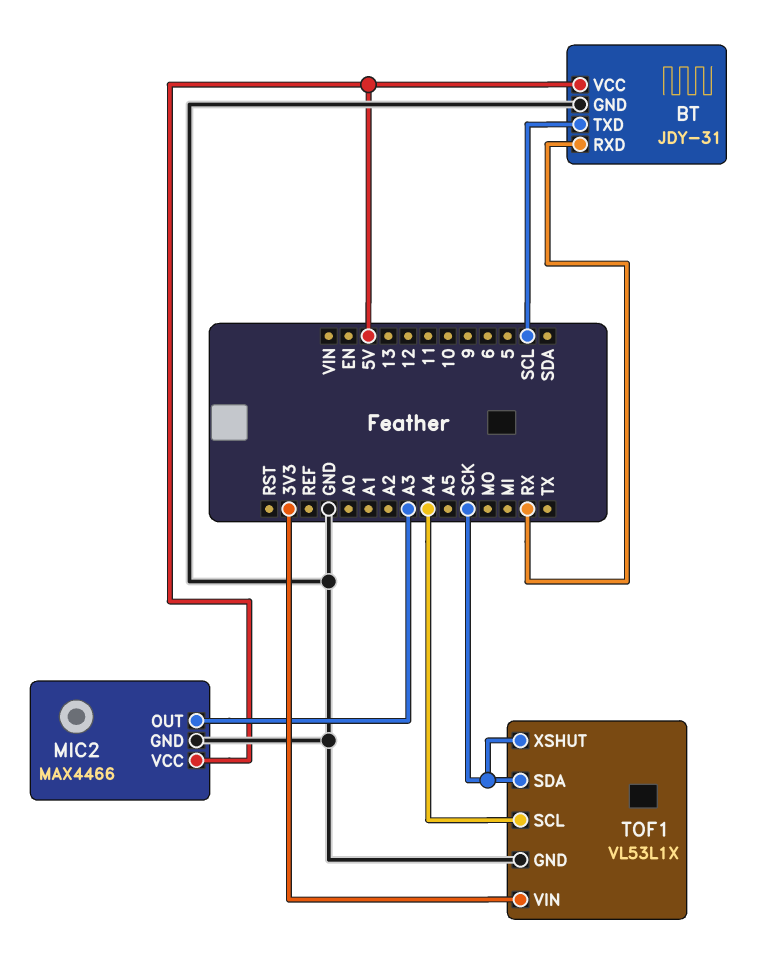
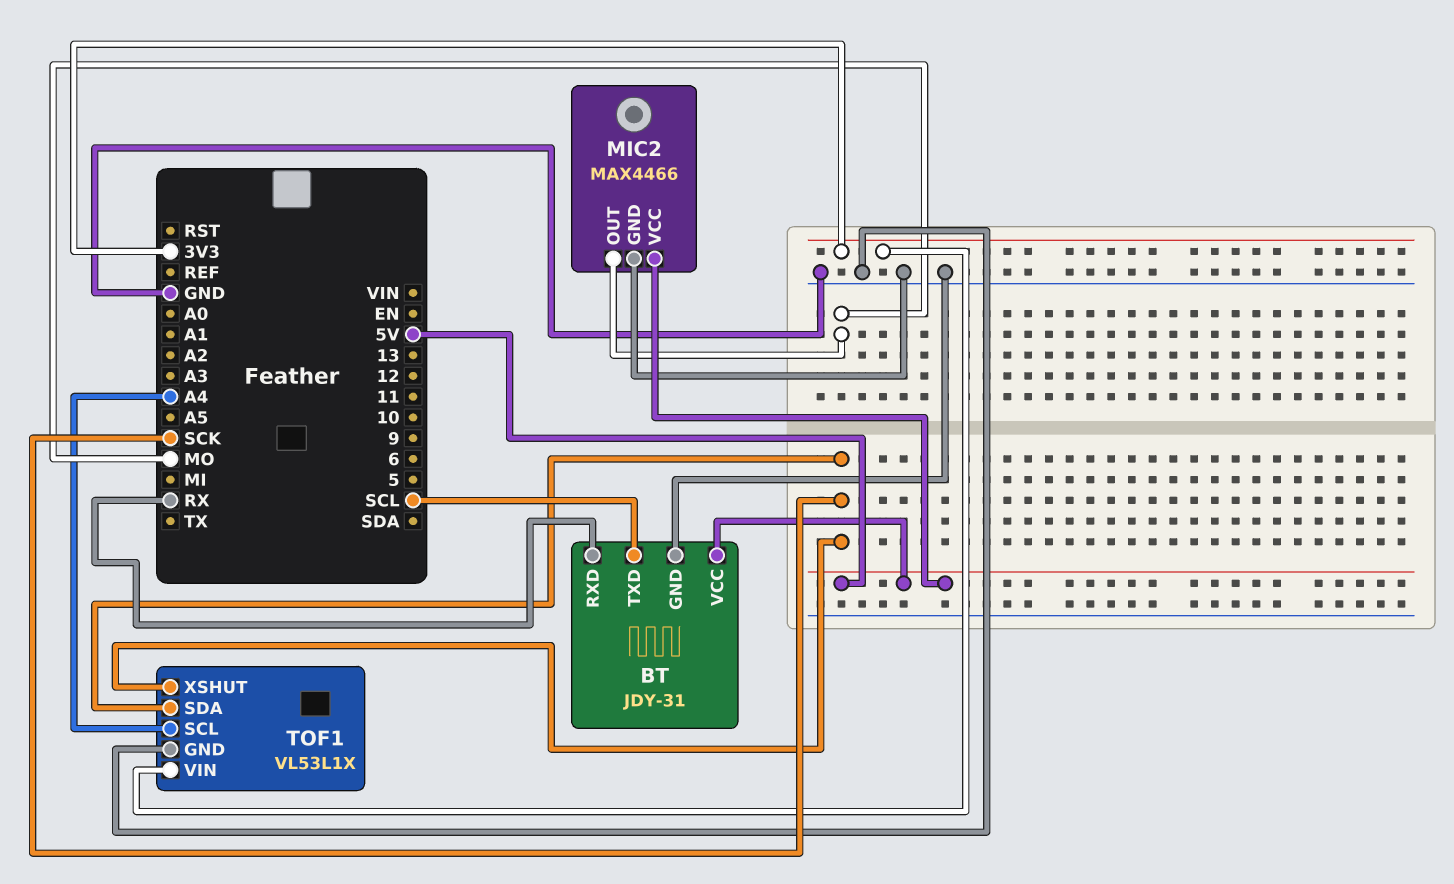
MIC2 pin OUT: A3 -> MO

